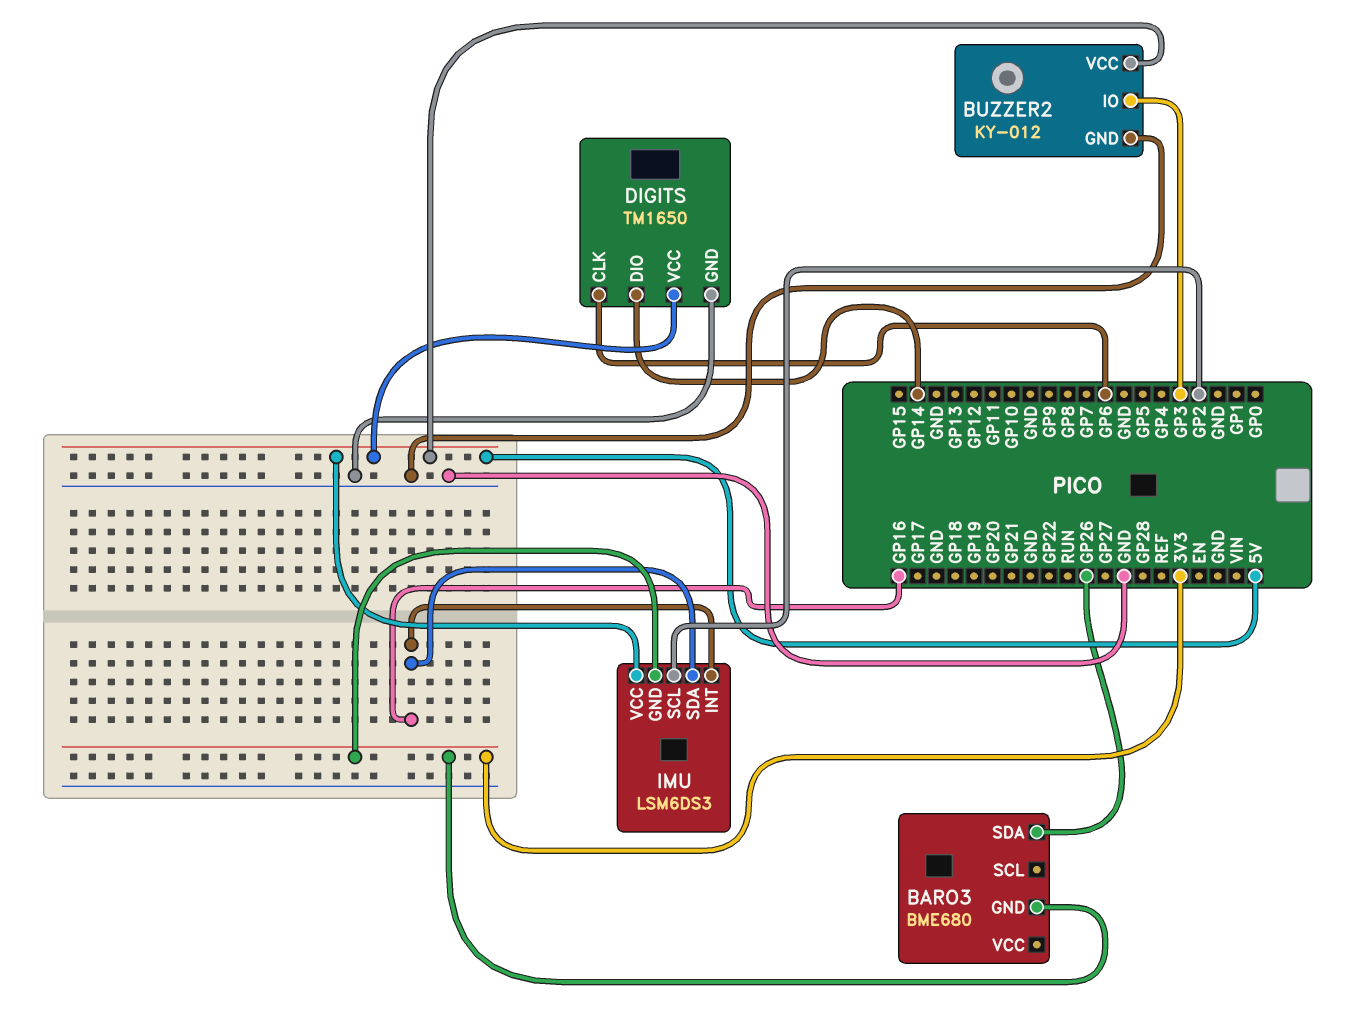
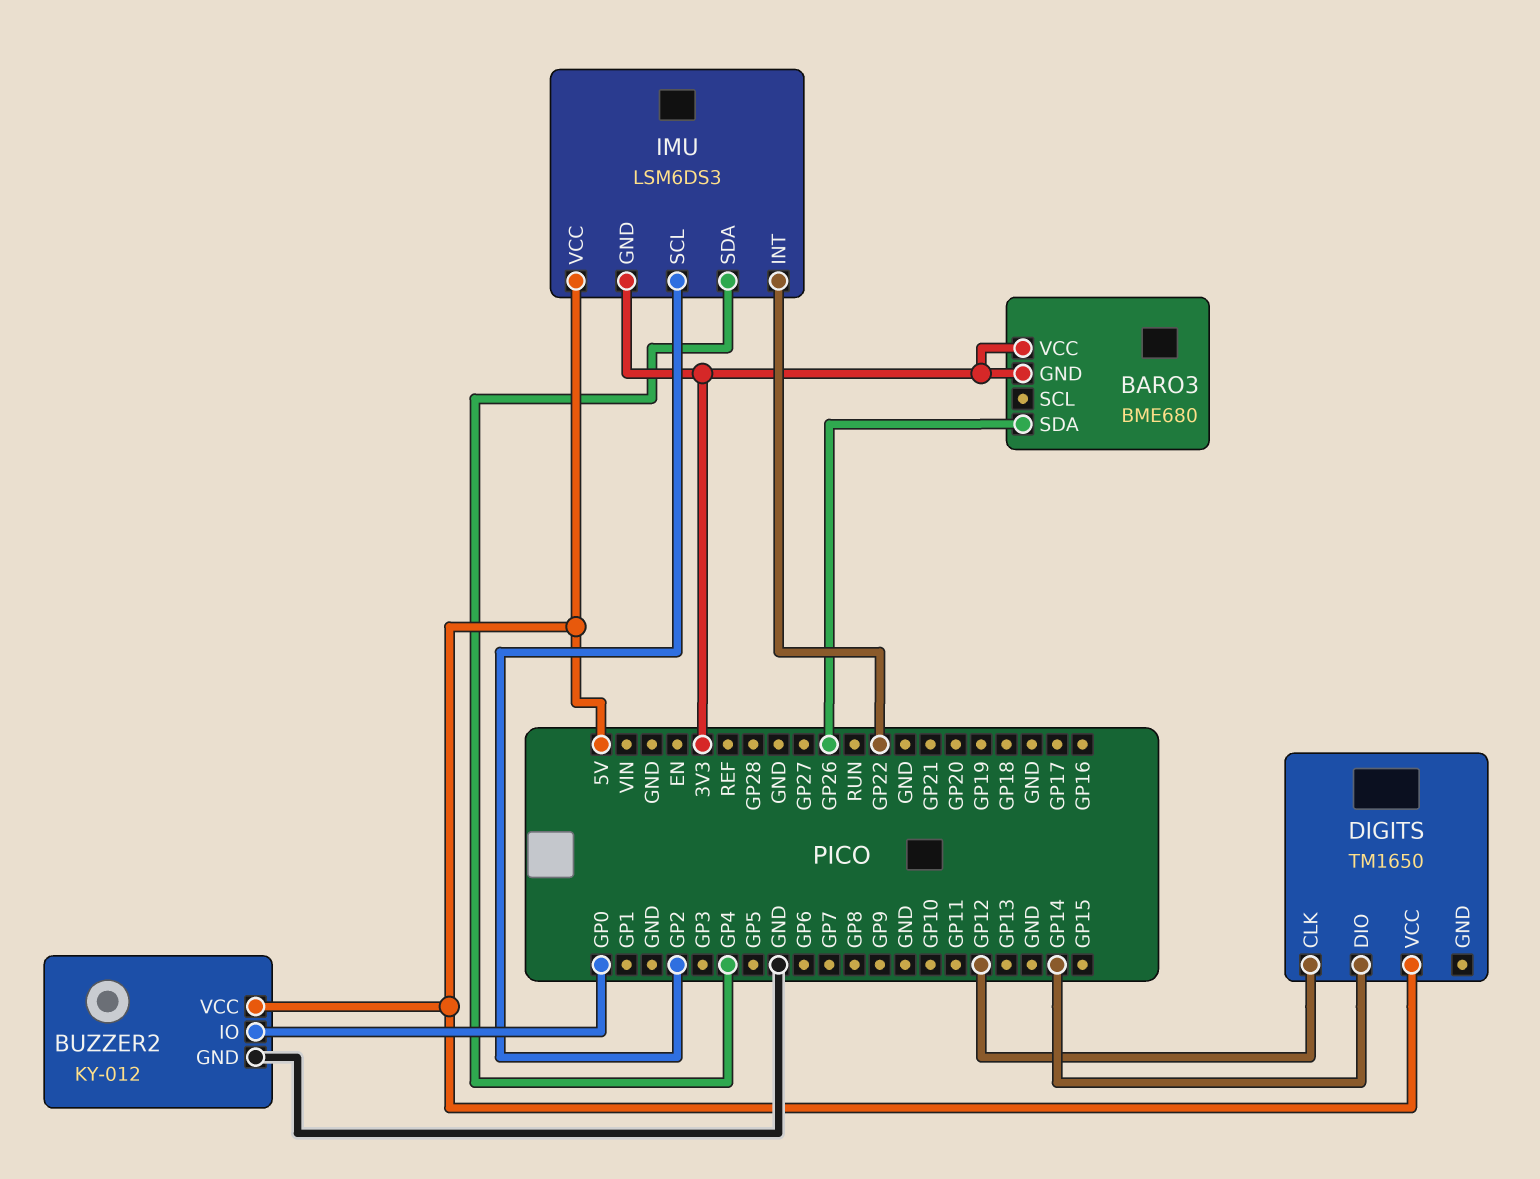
BARO3 pin VCC: none -> 3V3
BUZZER2 pin IO: GP3 -> GP0
DIGITS pin CLK: GP6 -> GP12
DIGITS pin GND: GND -> none
IMU pin INT: GP16 -> GP22
IMU pin SDA: GP16 -> GP4

